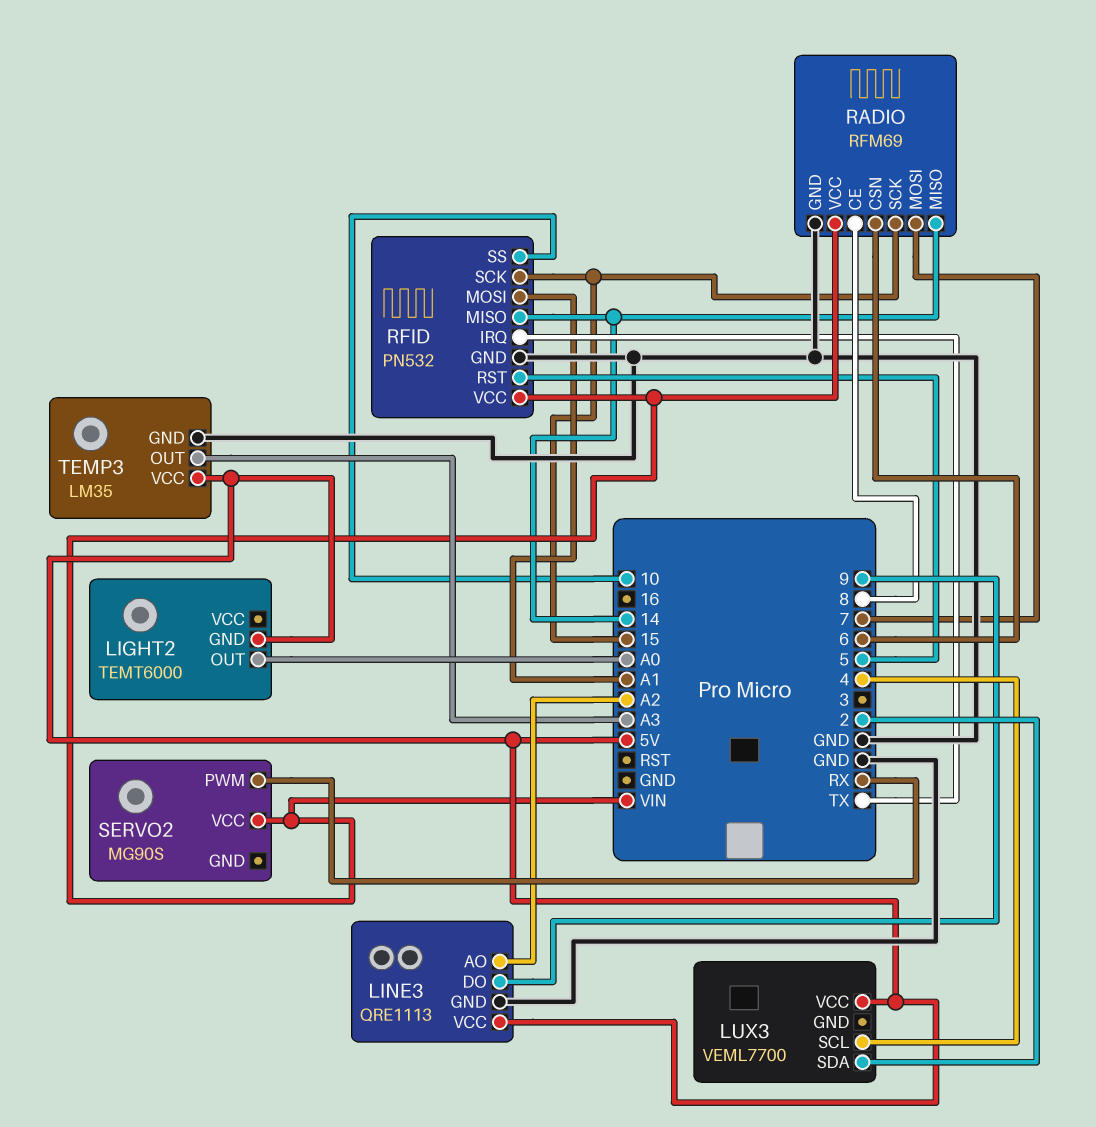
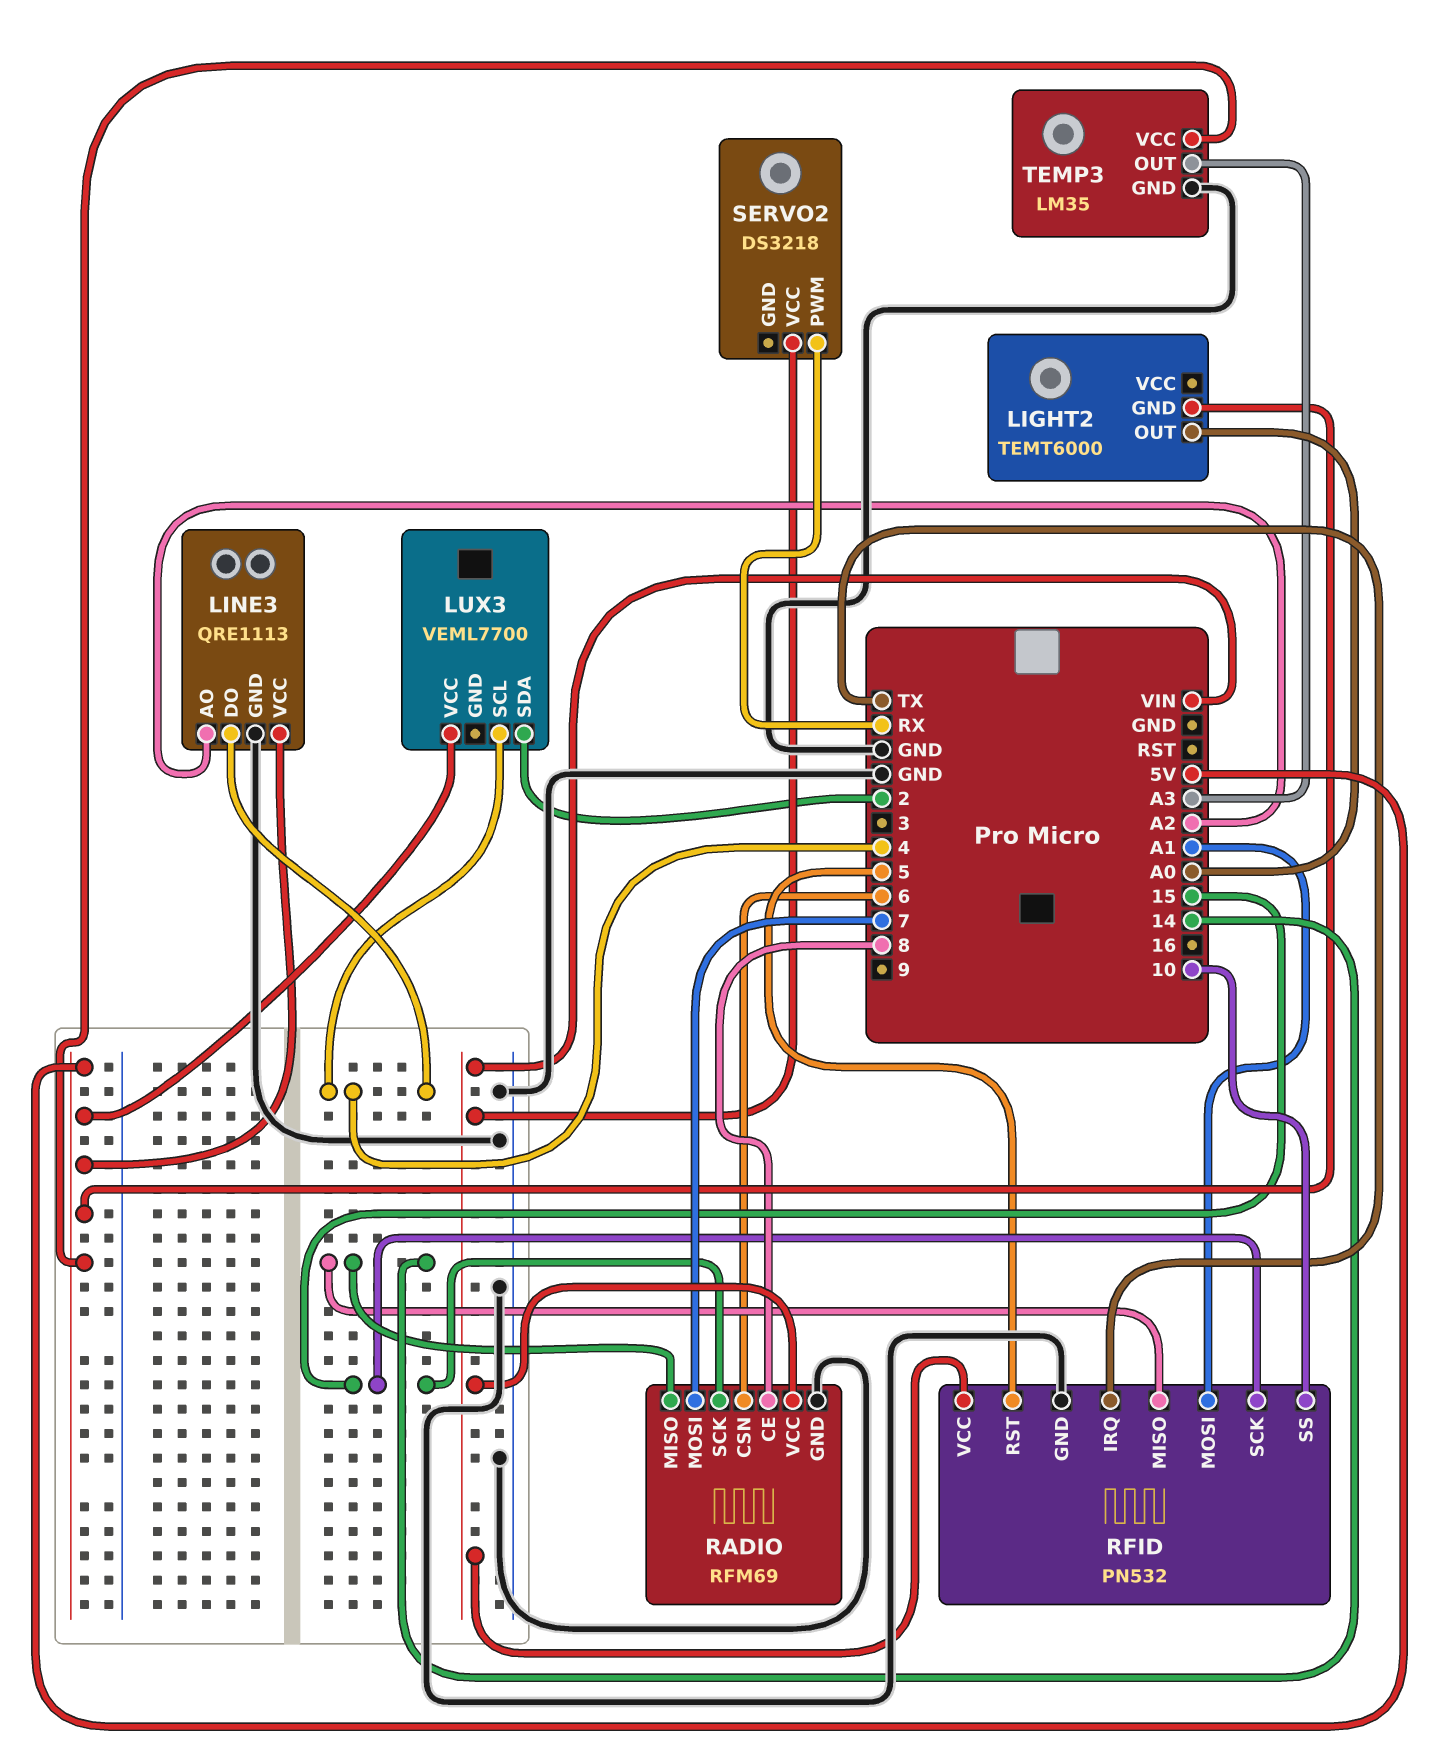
LINE3 pin DO: 9 -> 4
SERVO2: MG90S -> DS3218

